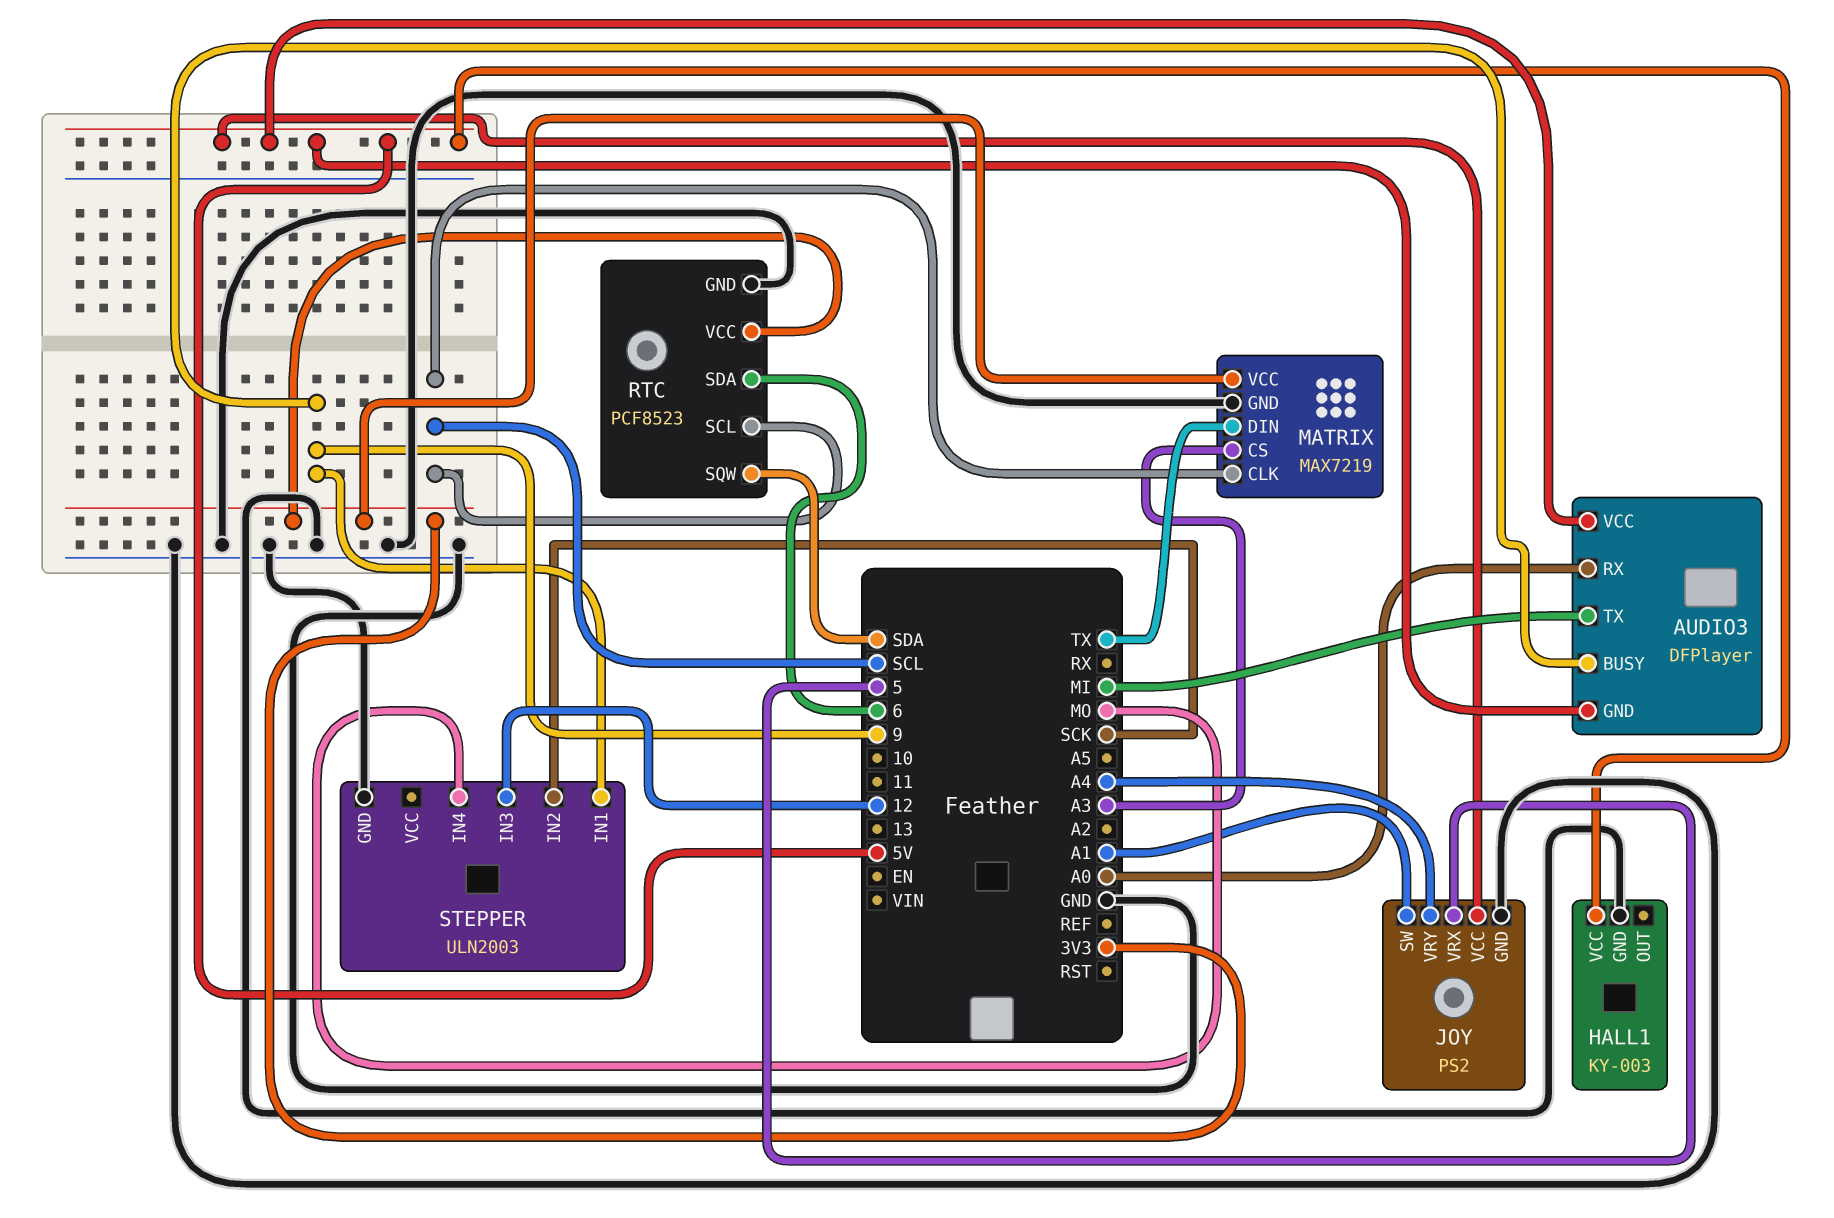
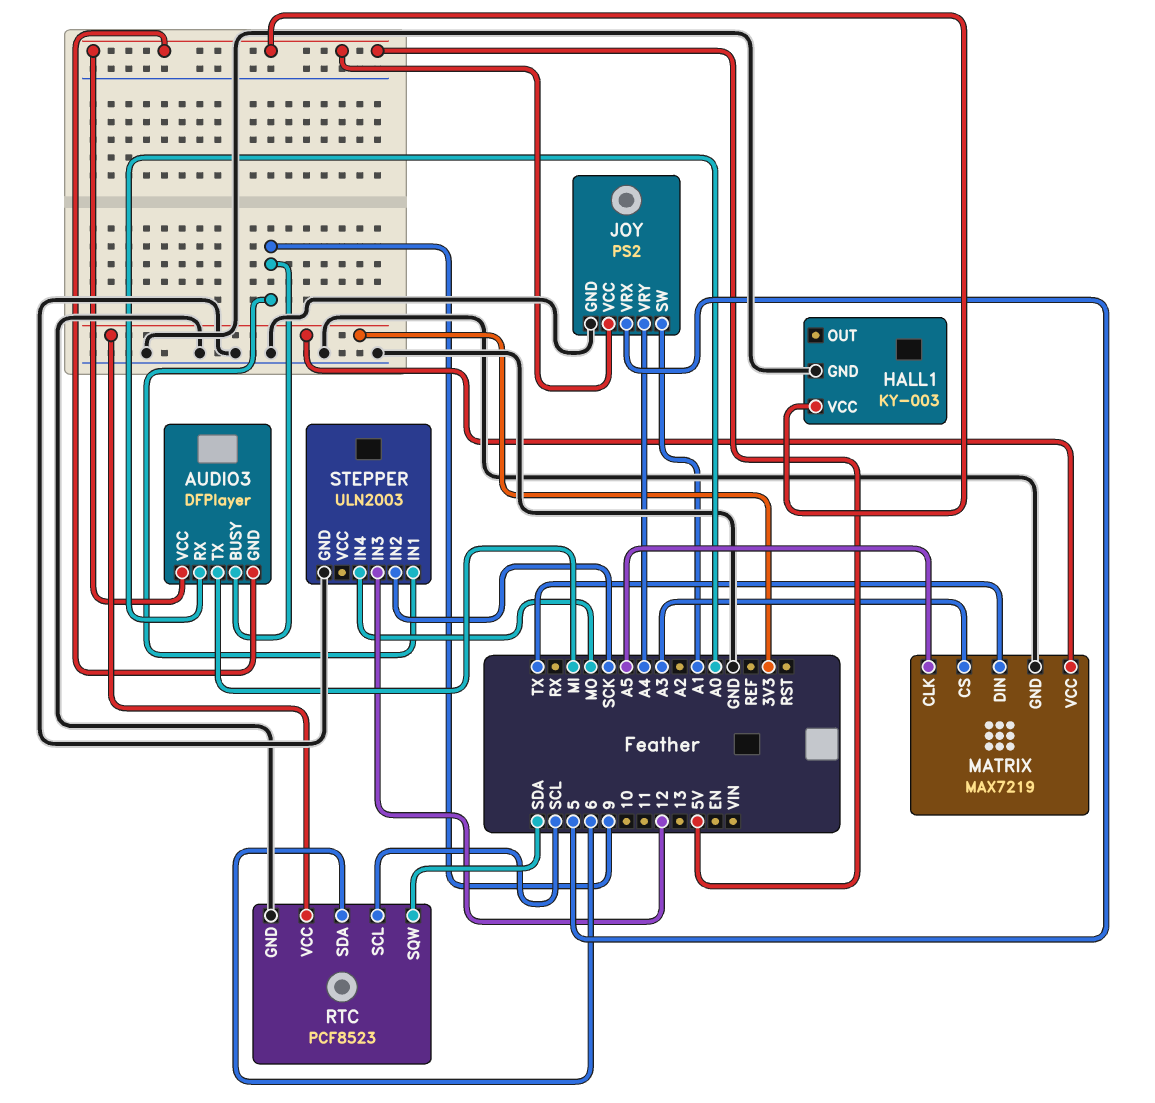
MATRIX pin CLK: SCL -> A5

